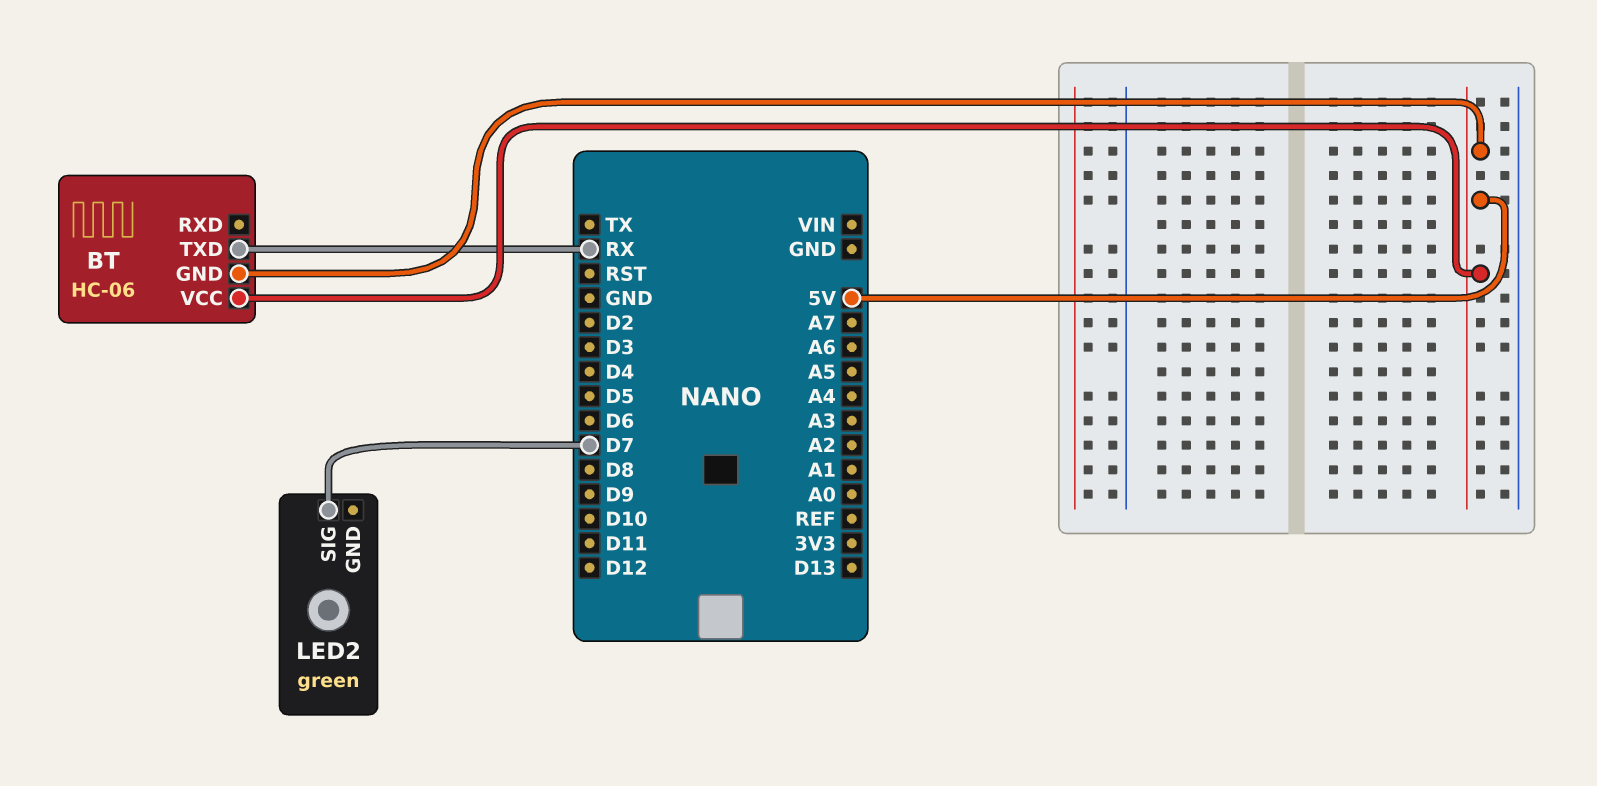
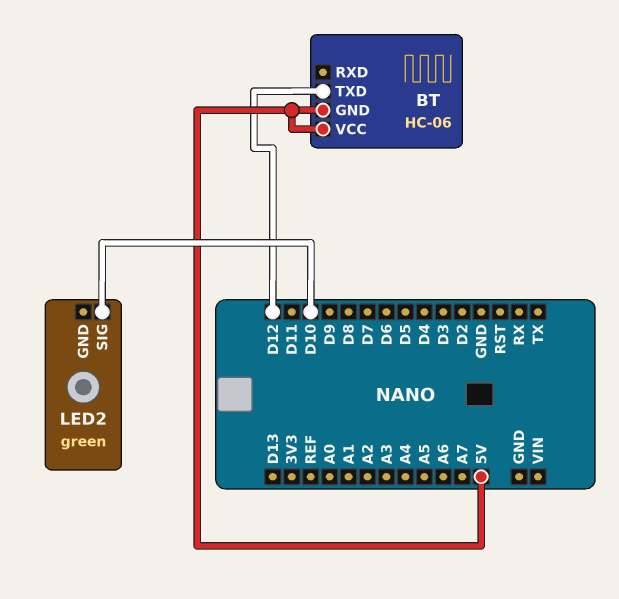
BT pin TXD: RX -> D12
LED2 pin SIG: D7 -> D10

